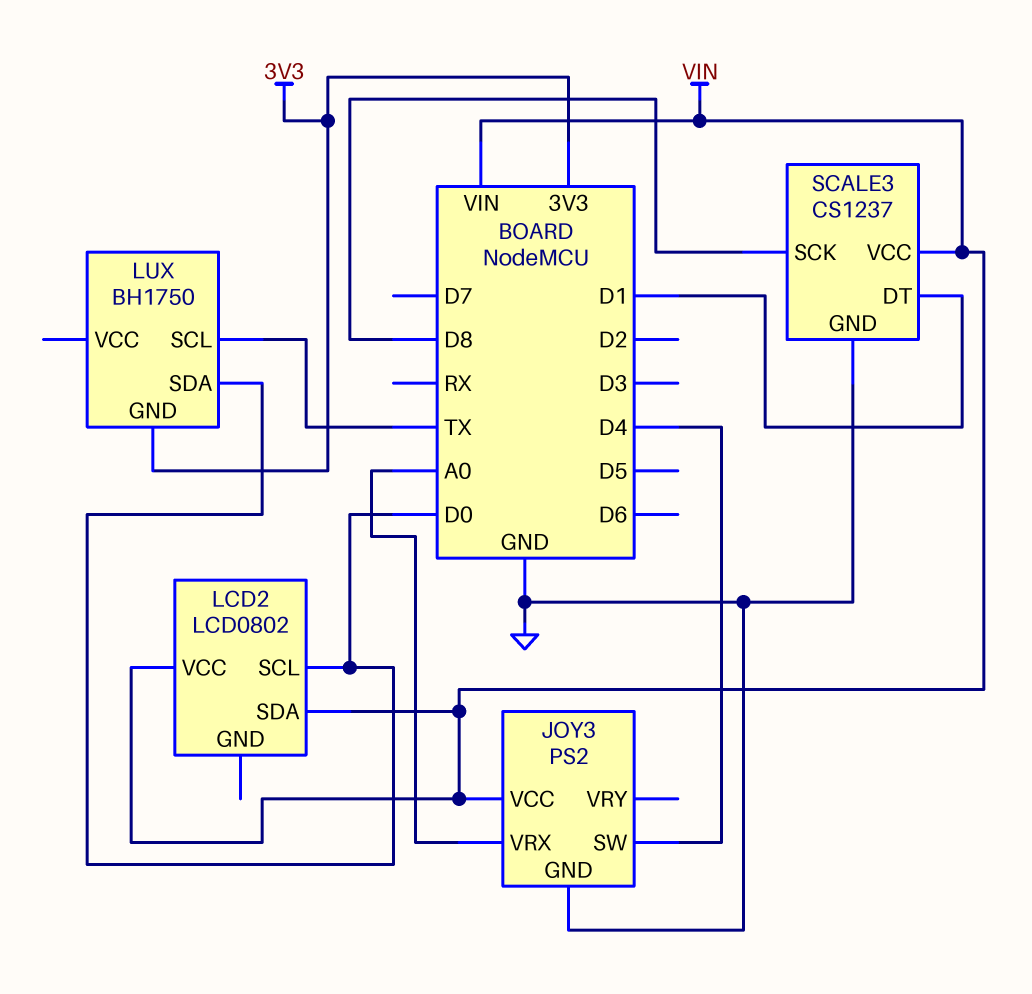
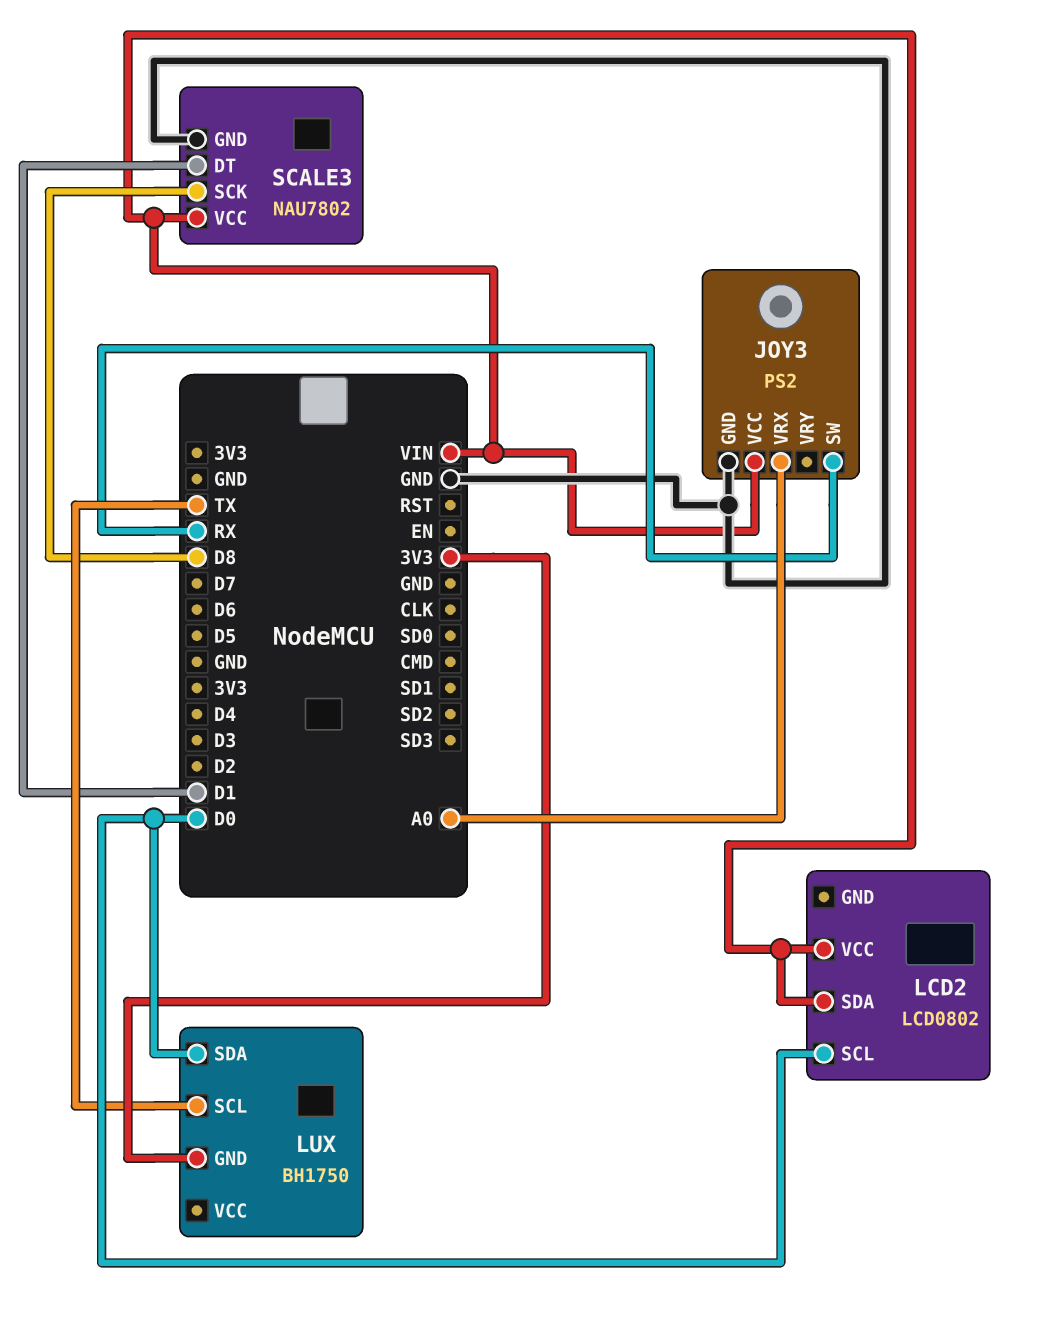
JOY3 pin SW: D4 -> RX
SCALE3: CS1237 -> NAU7802

